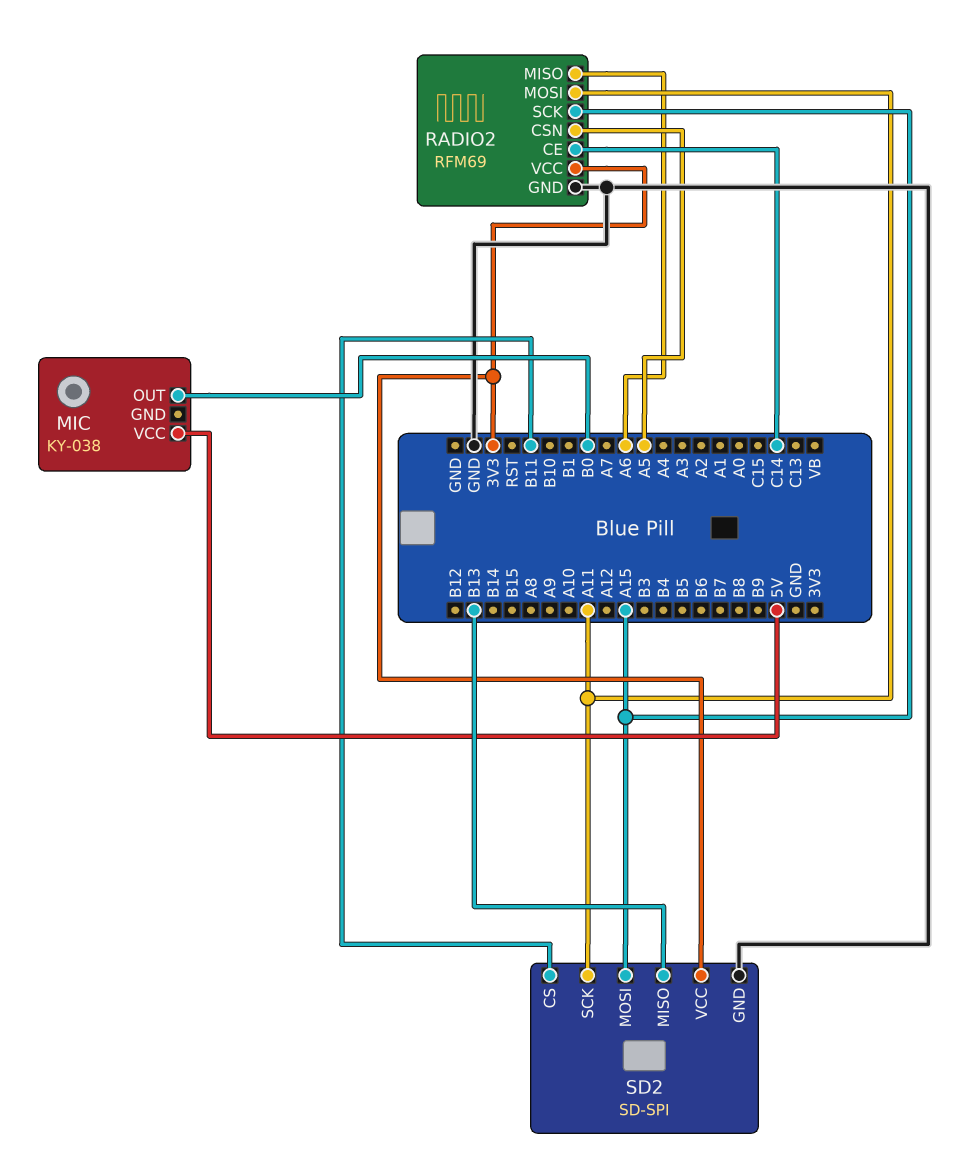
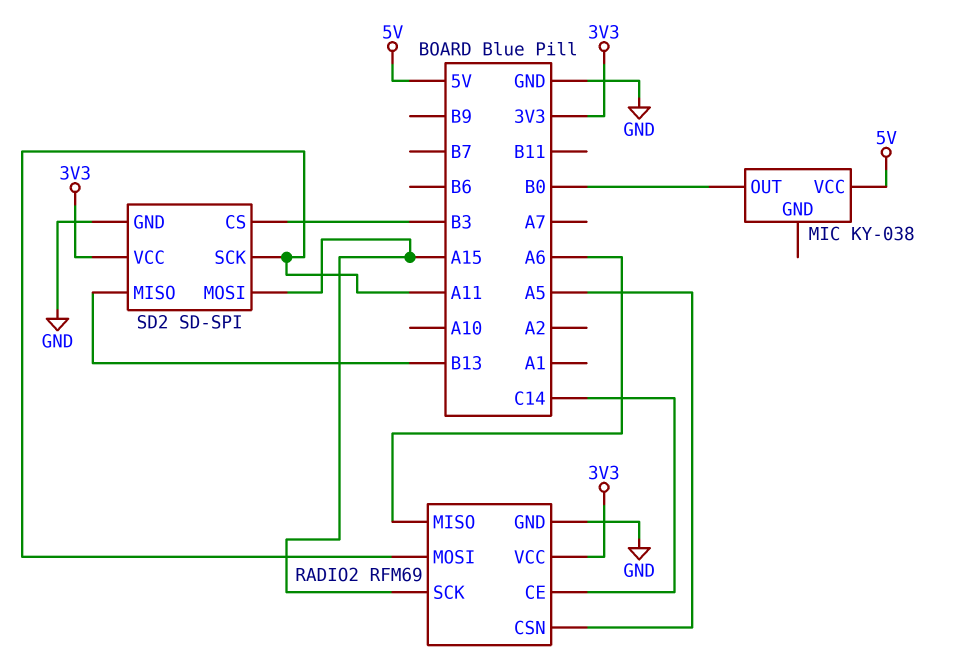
SD2 pin CS: B11 -> B3

